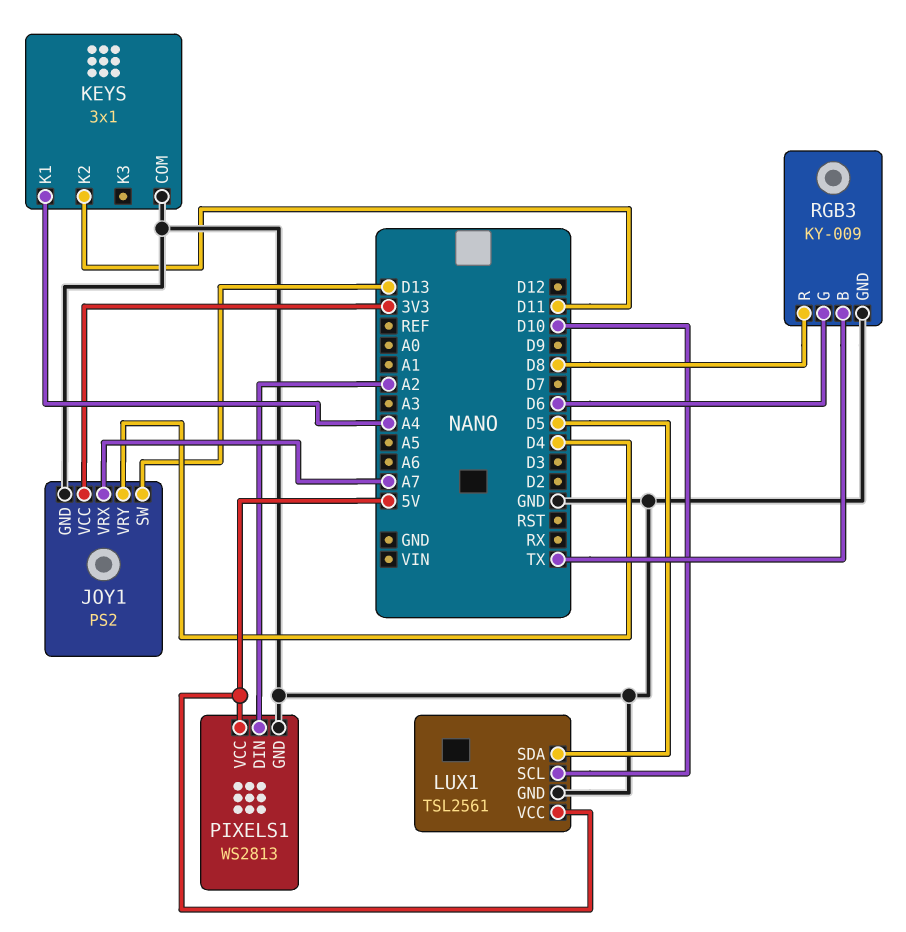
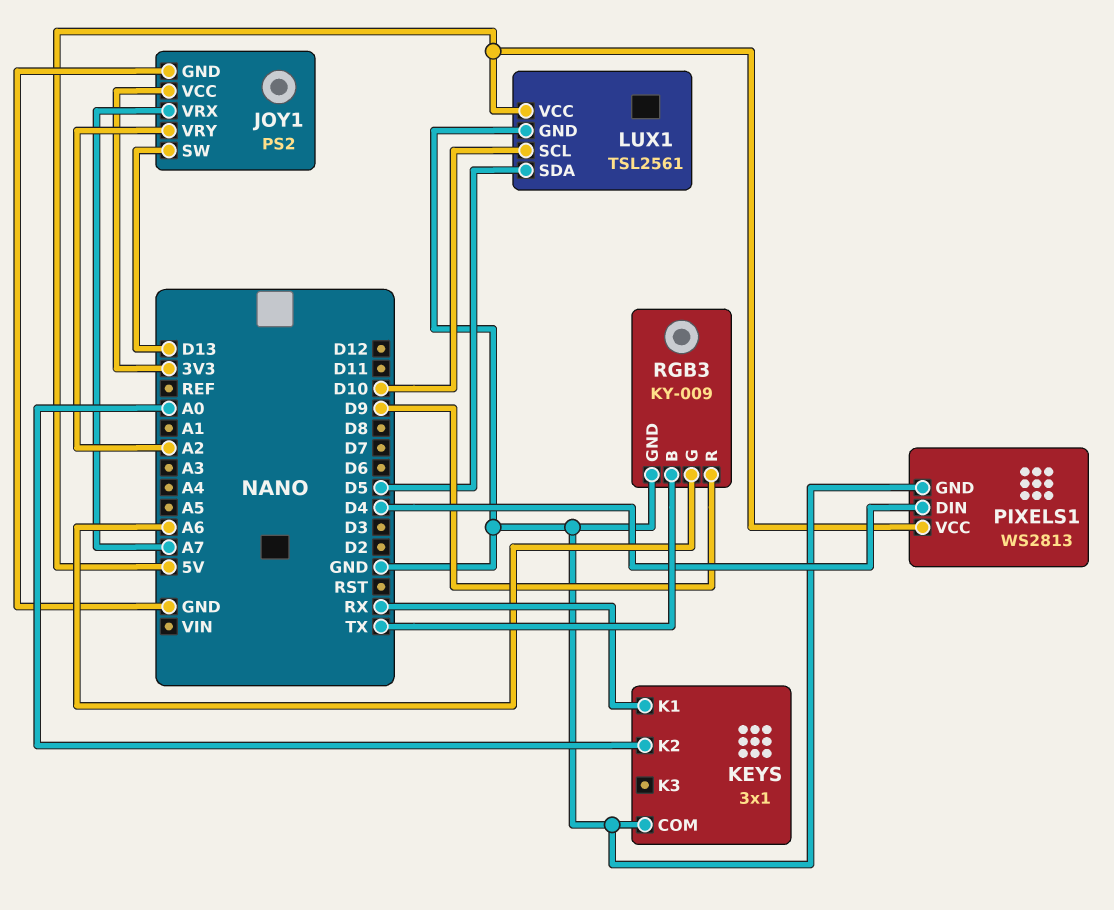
JOY1 pin VRY: D4 -> A2
KEYS pin K1: A4 -> RX
KEYS pin K2: D11 -> A0
PIXELS1 pin DIN: A2 -> D4
RGB3 pin G: D6 -> A6
RGB3 pin R: D8 -> D9

